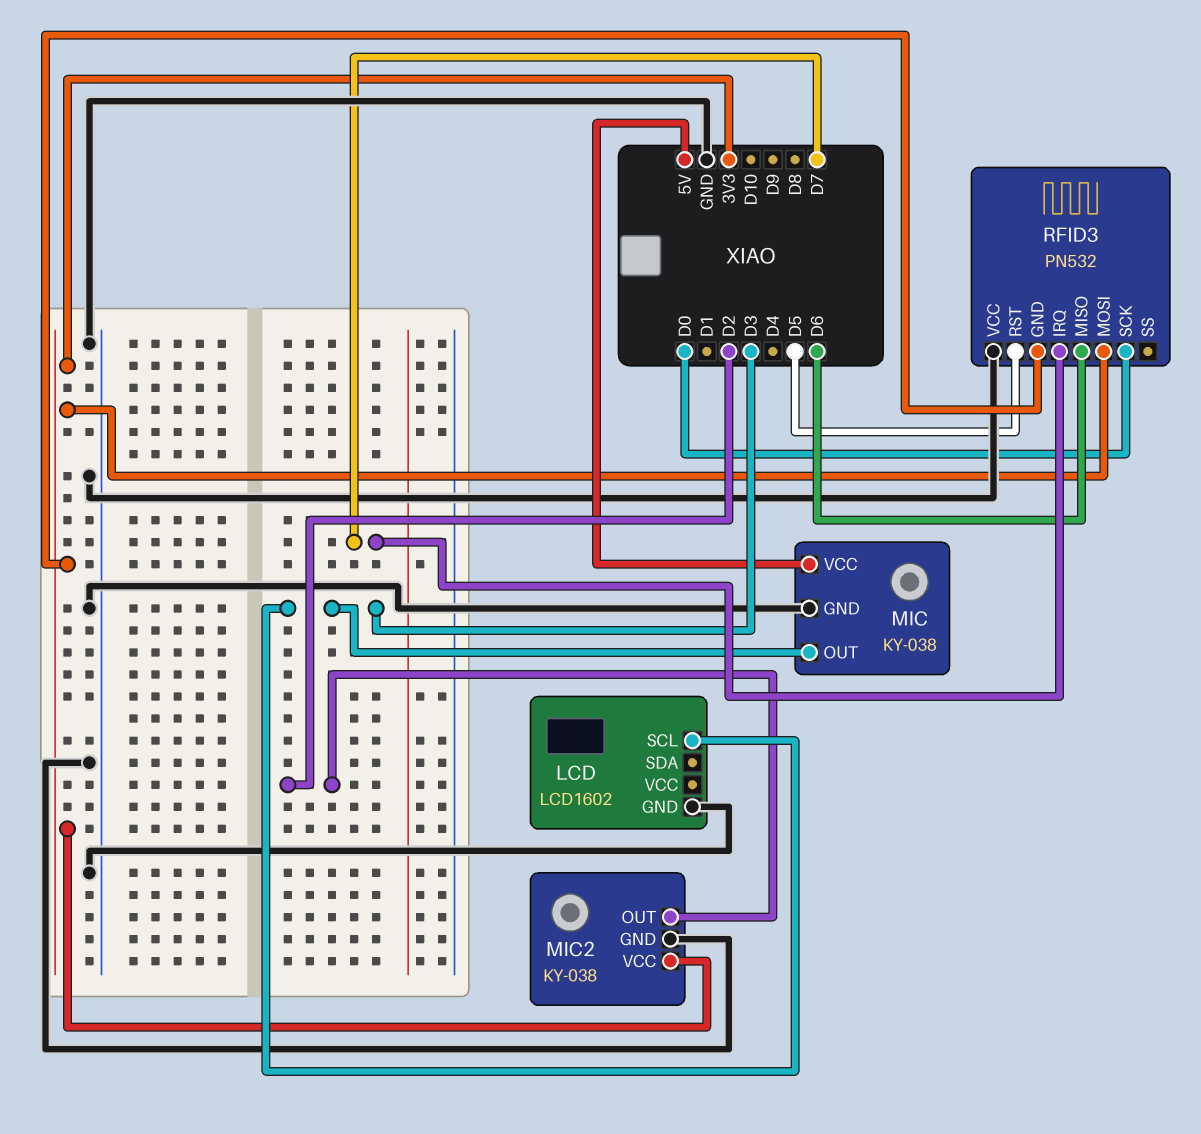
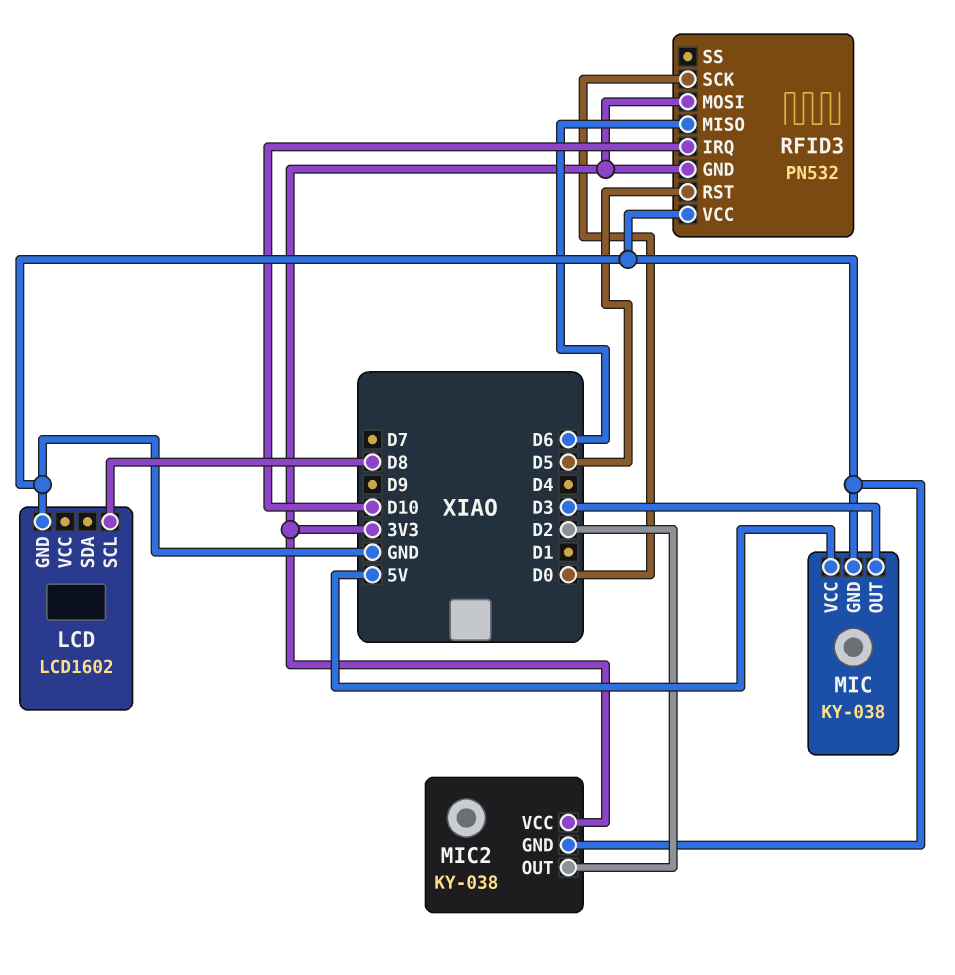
LCD pin SCL: D3 -> D8
RFID3 pin IRQ: D7 -> D10

